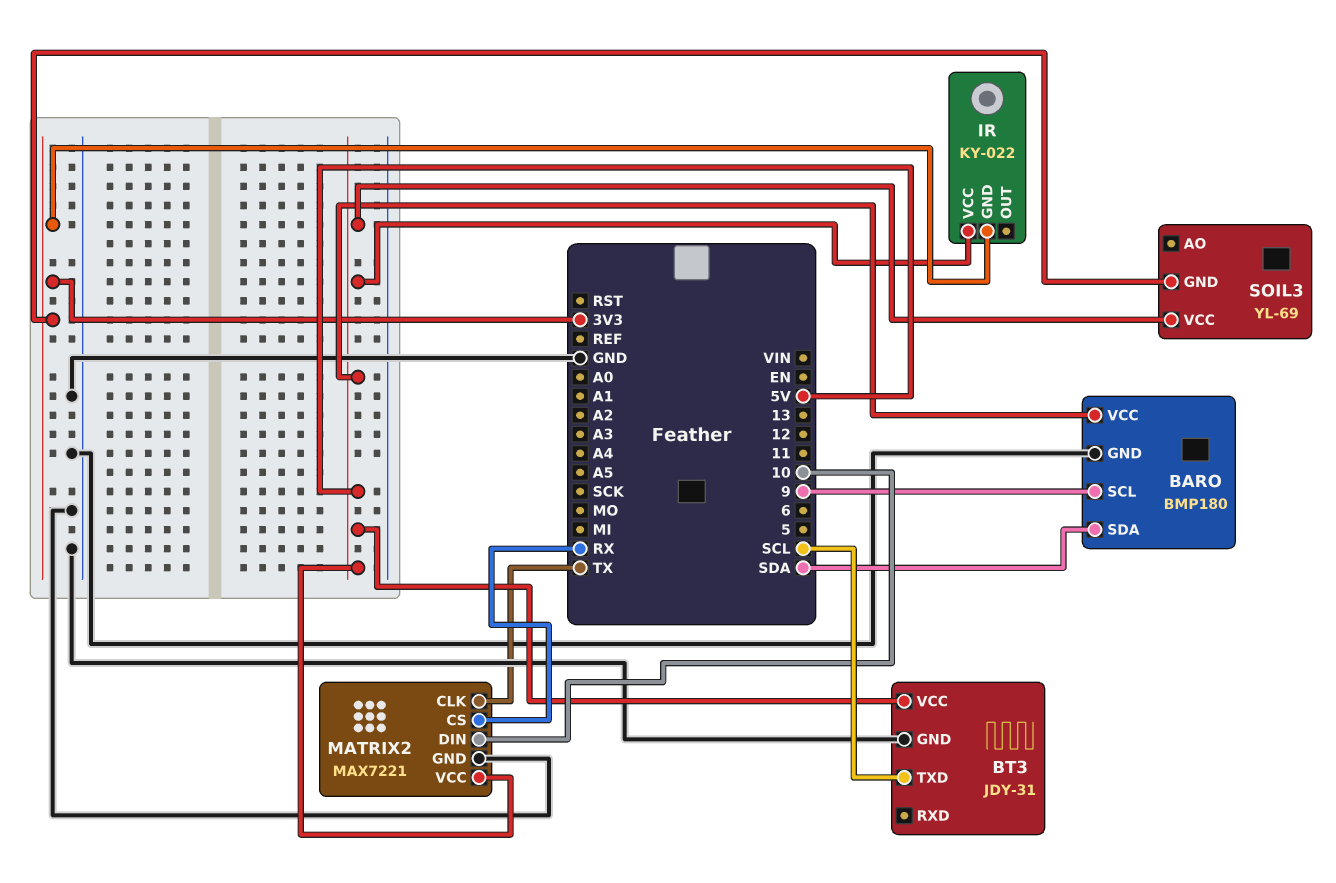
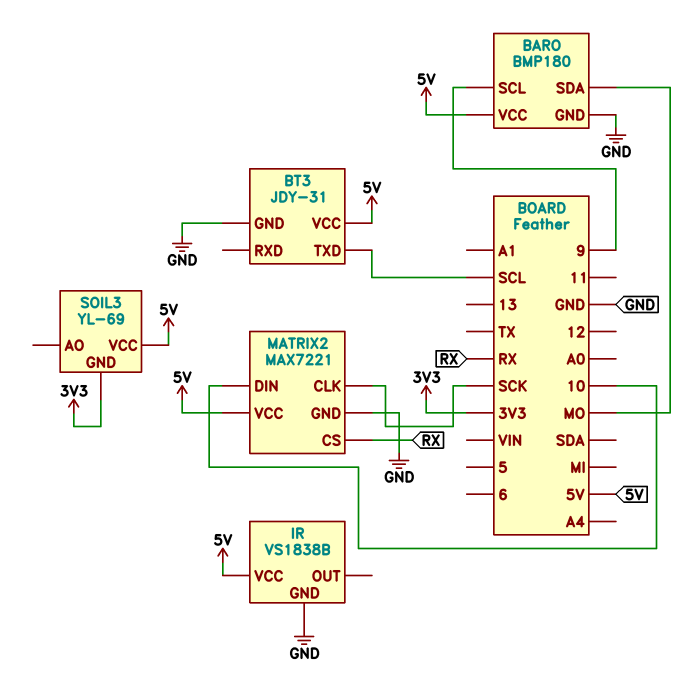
BARO pin SDA: SDA -> MO
IR: KY-022 -> VS1838B
IR pin GND: 3V3 -> GND
MATRIX2 pin CLK: TX -> SCK

